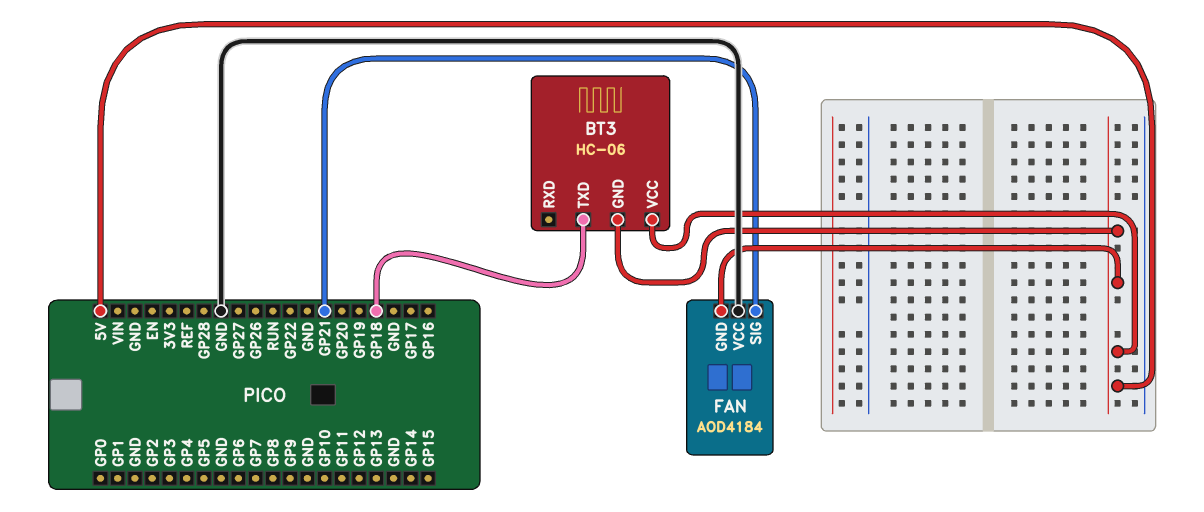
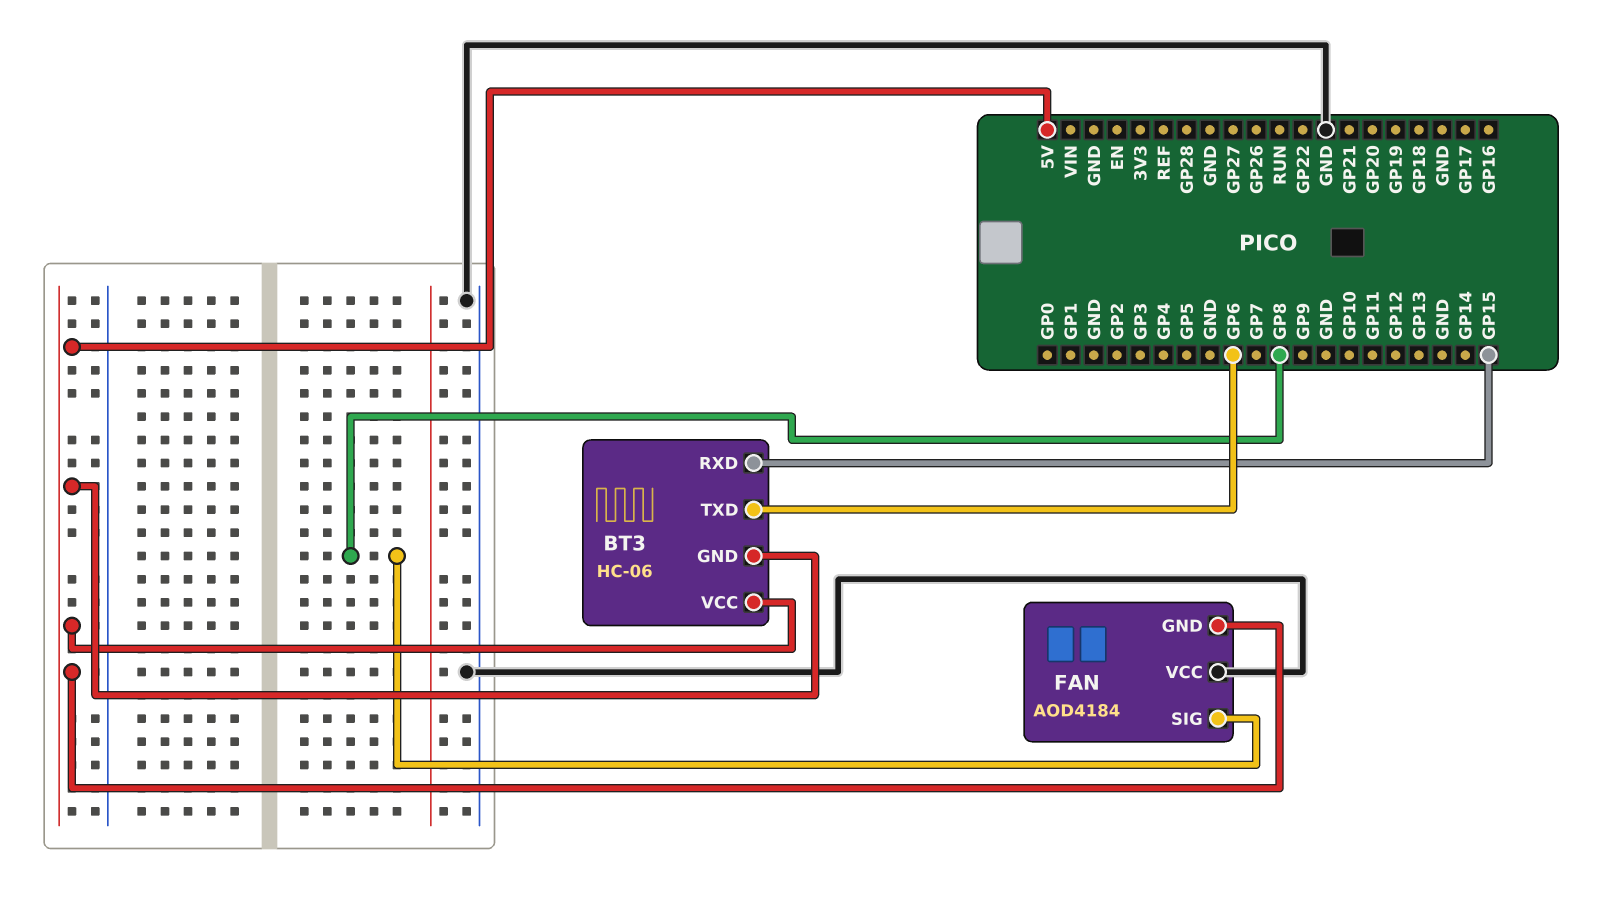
BT3 pin RXD: none -> GP15
BT3 pin TXD: GP18 -> GP6
FAN pin SIG: GP21 -> GP8

